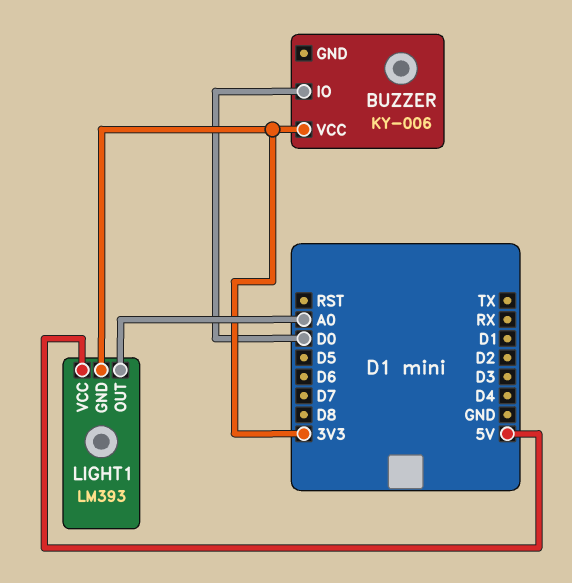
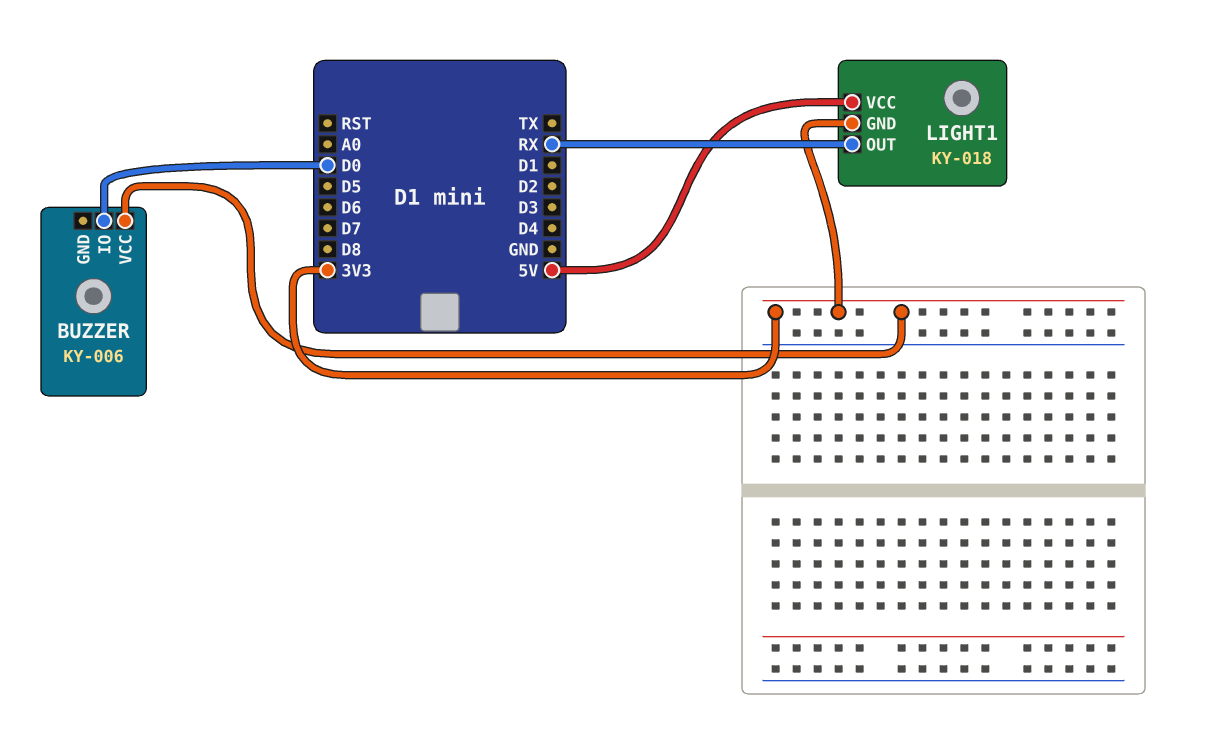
LIGHT1: LM393 -> KY-018
LIGHT1 pin OUT: A0 -> RX

